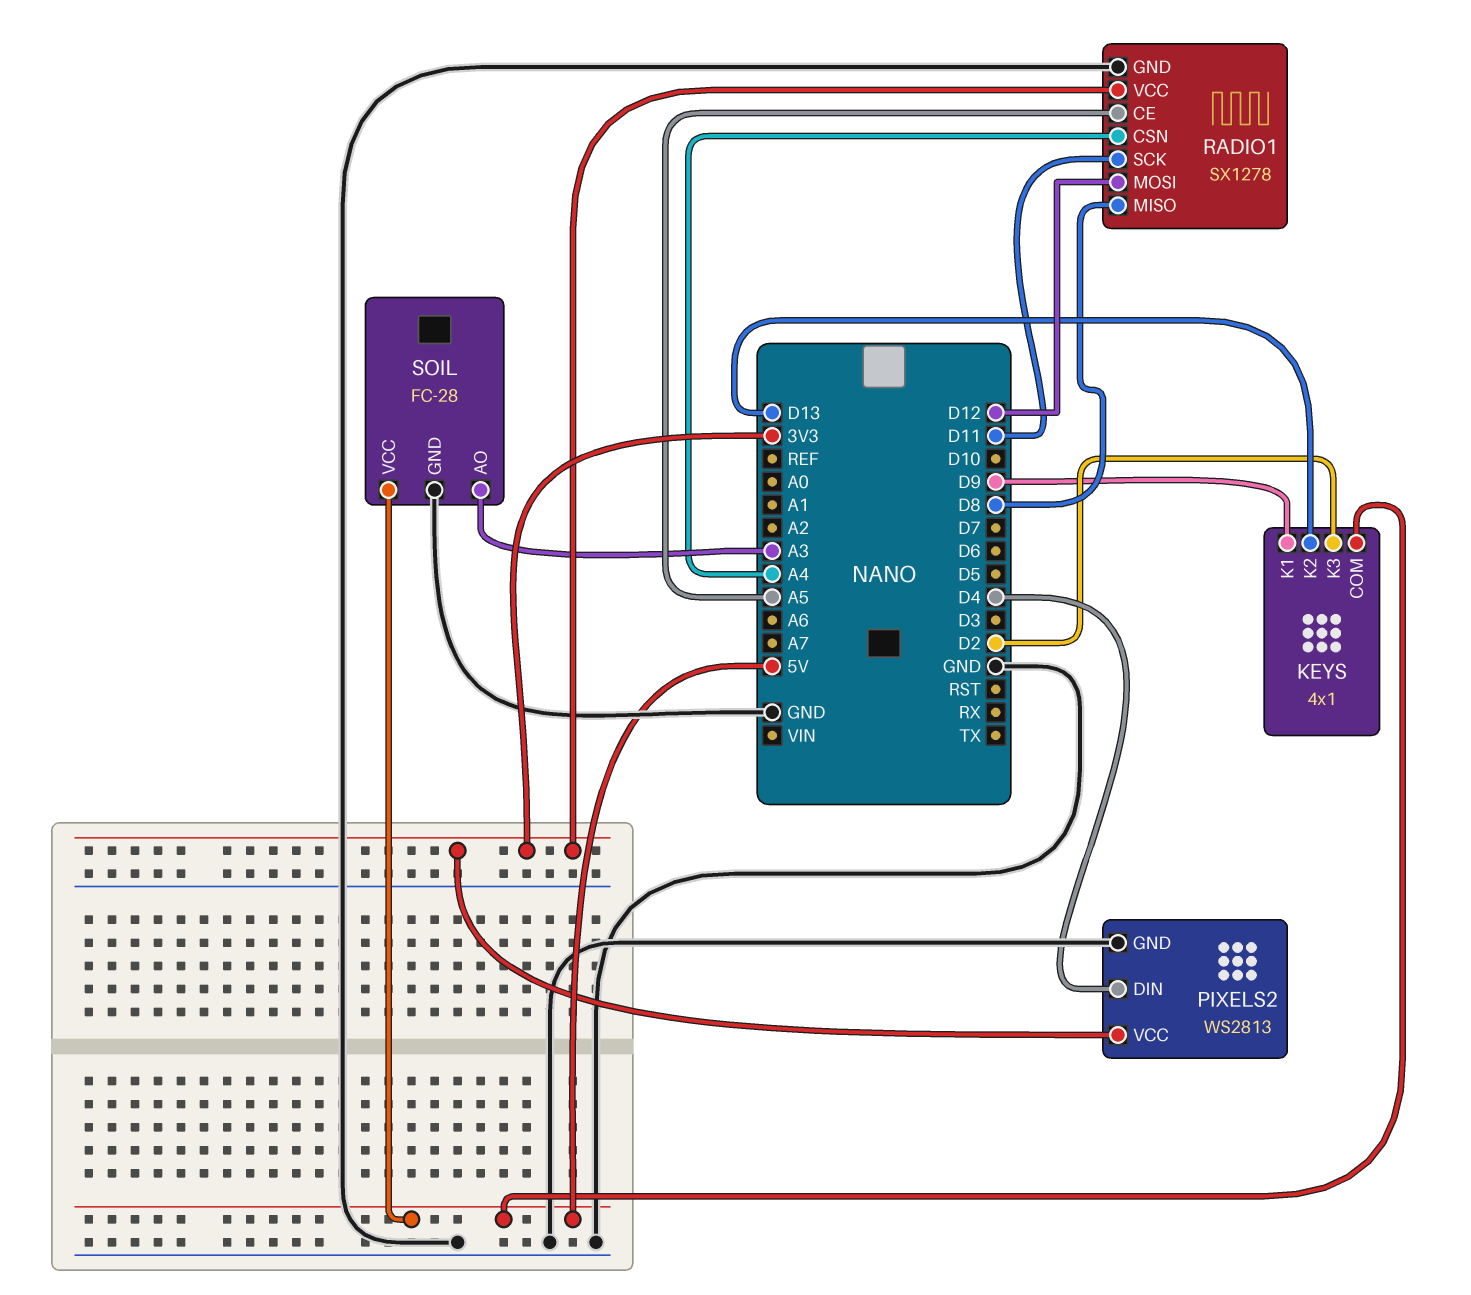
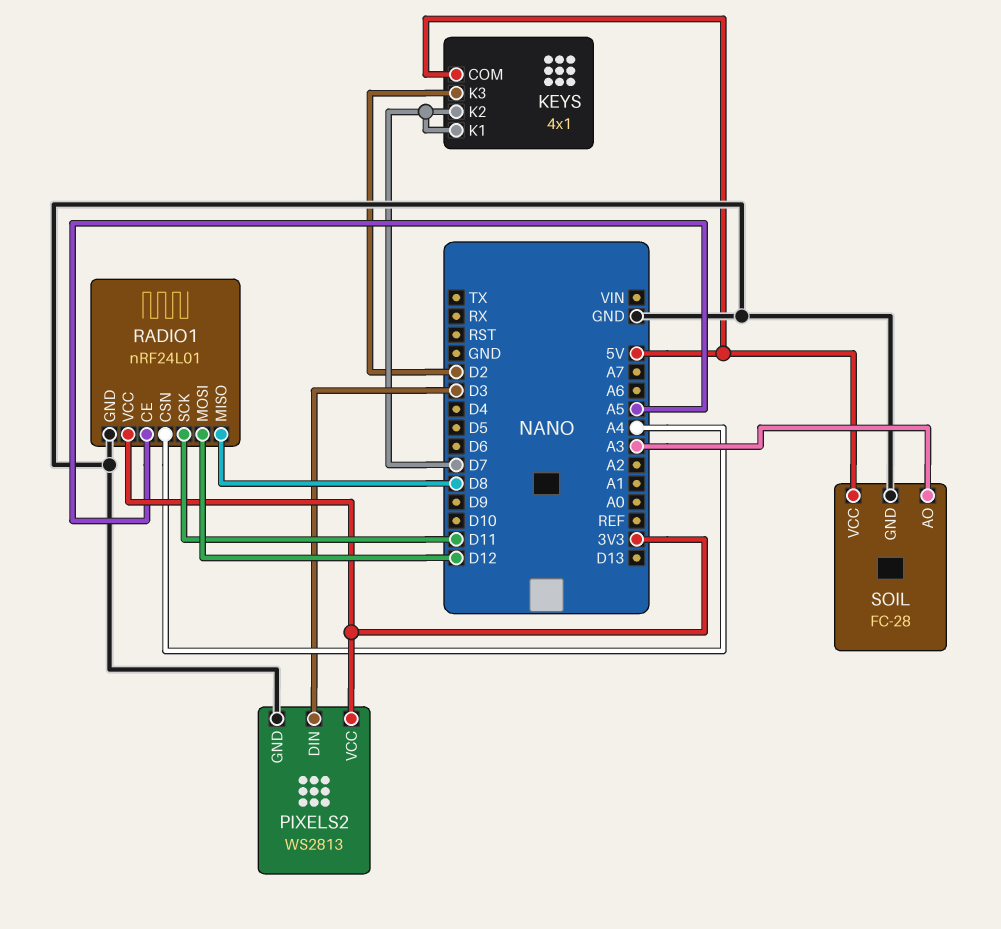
KEYS pin K1: D9 -> D7
KEYS pin K2: D13 -> D7
PIXELS2 pin DIN: D4 -> D3
RADIO1: SX1278 -> nRF24L01

